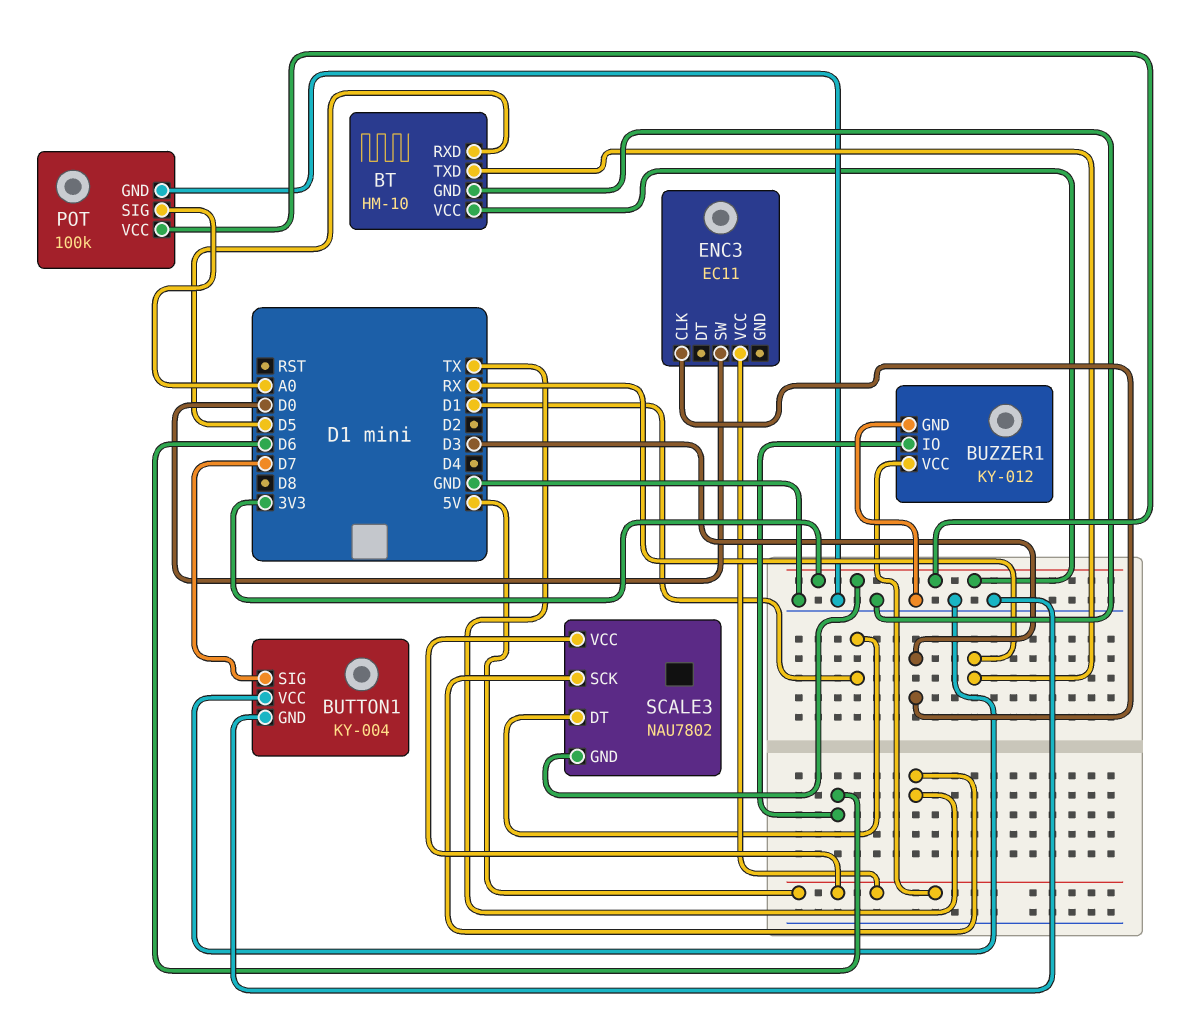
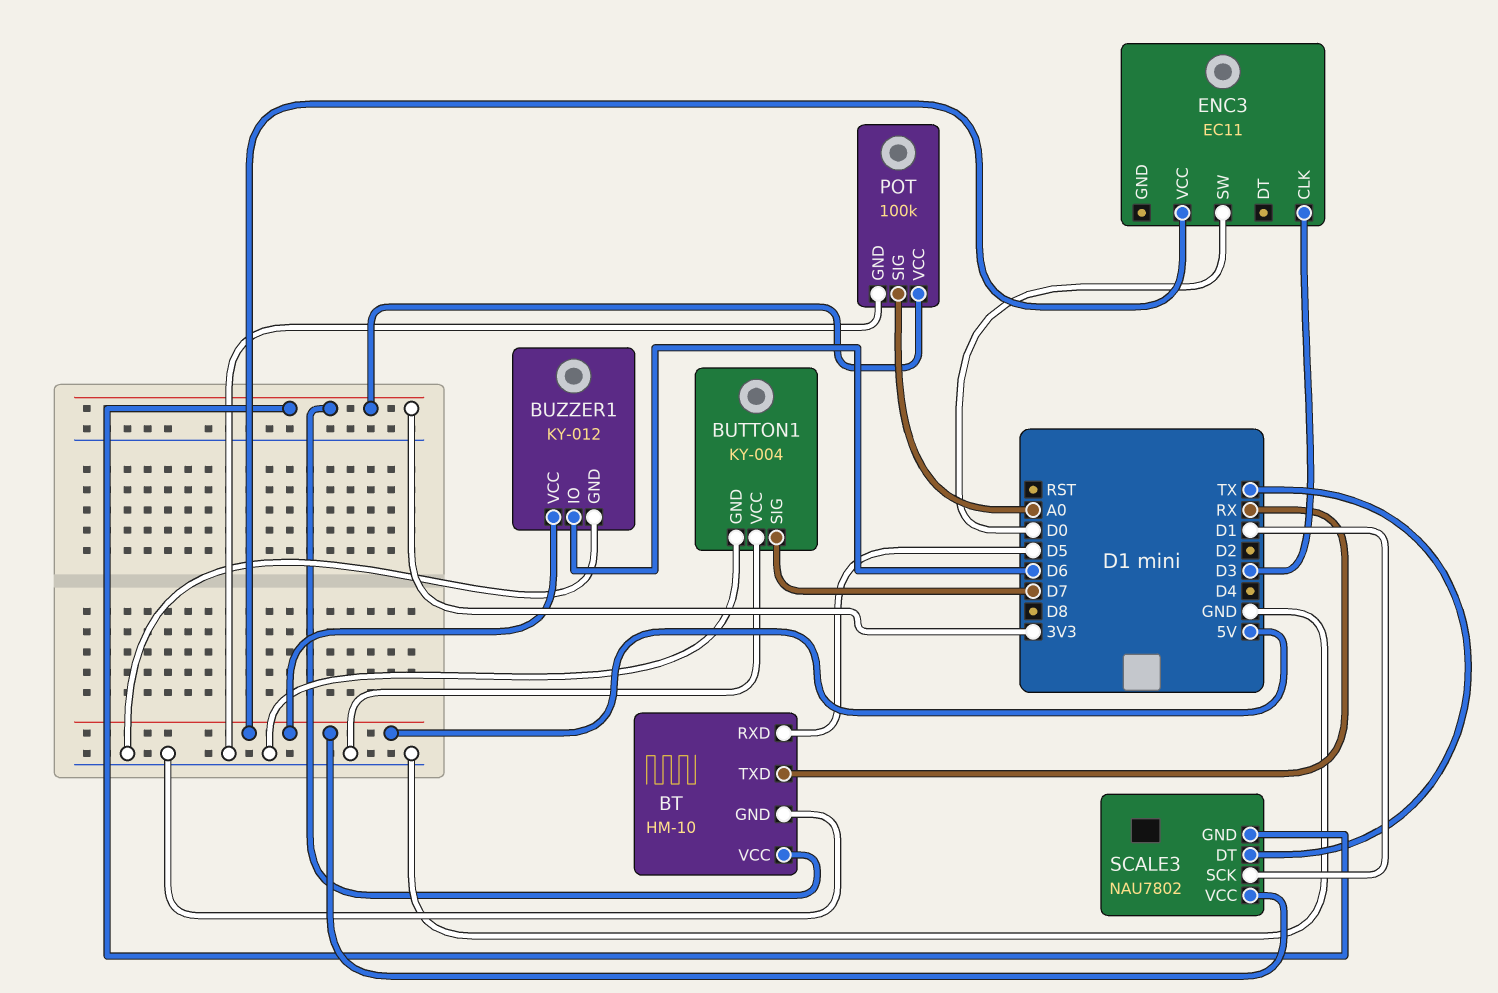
SCALE3 pin DT: D1 -> TX
SCALE3 pin SCK: TX -> D1

